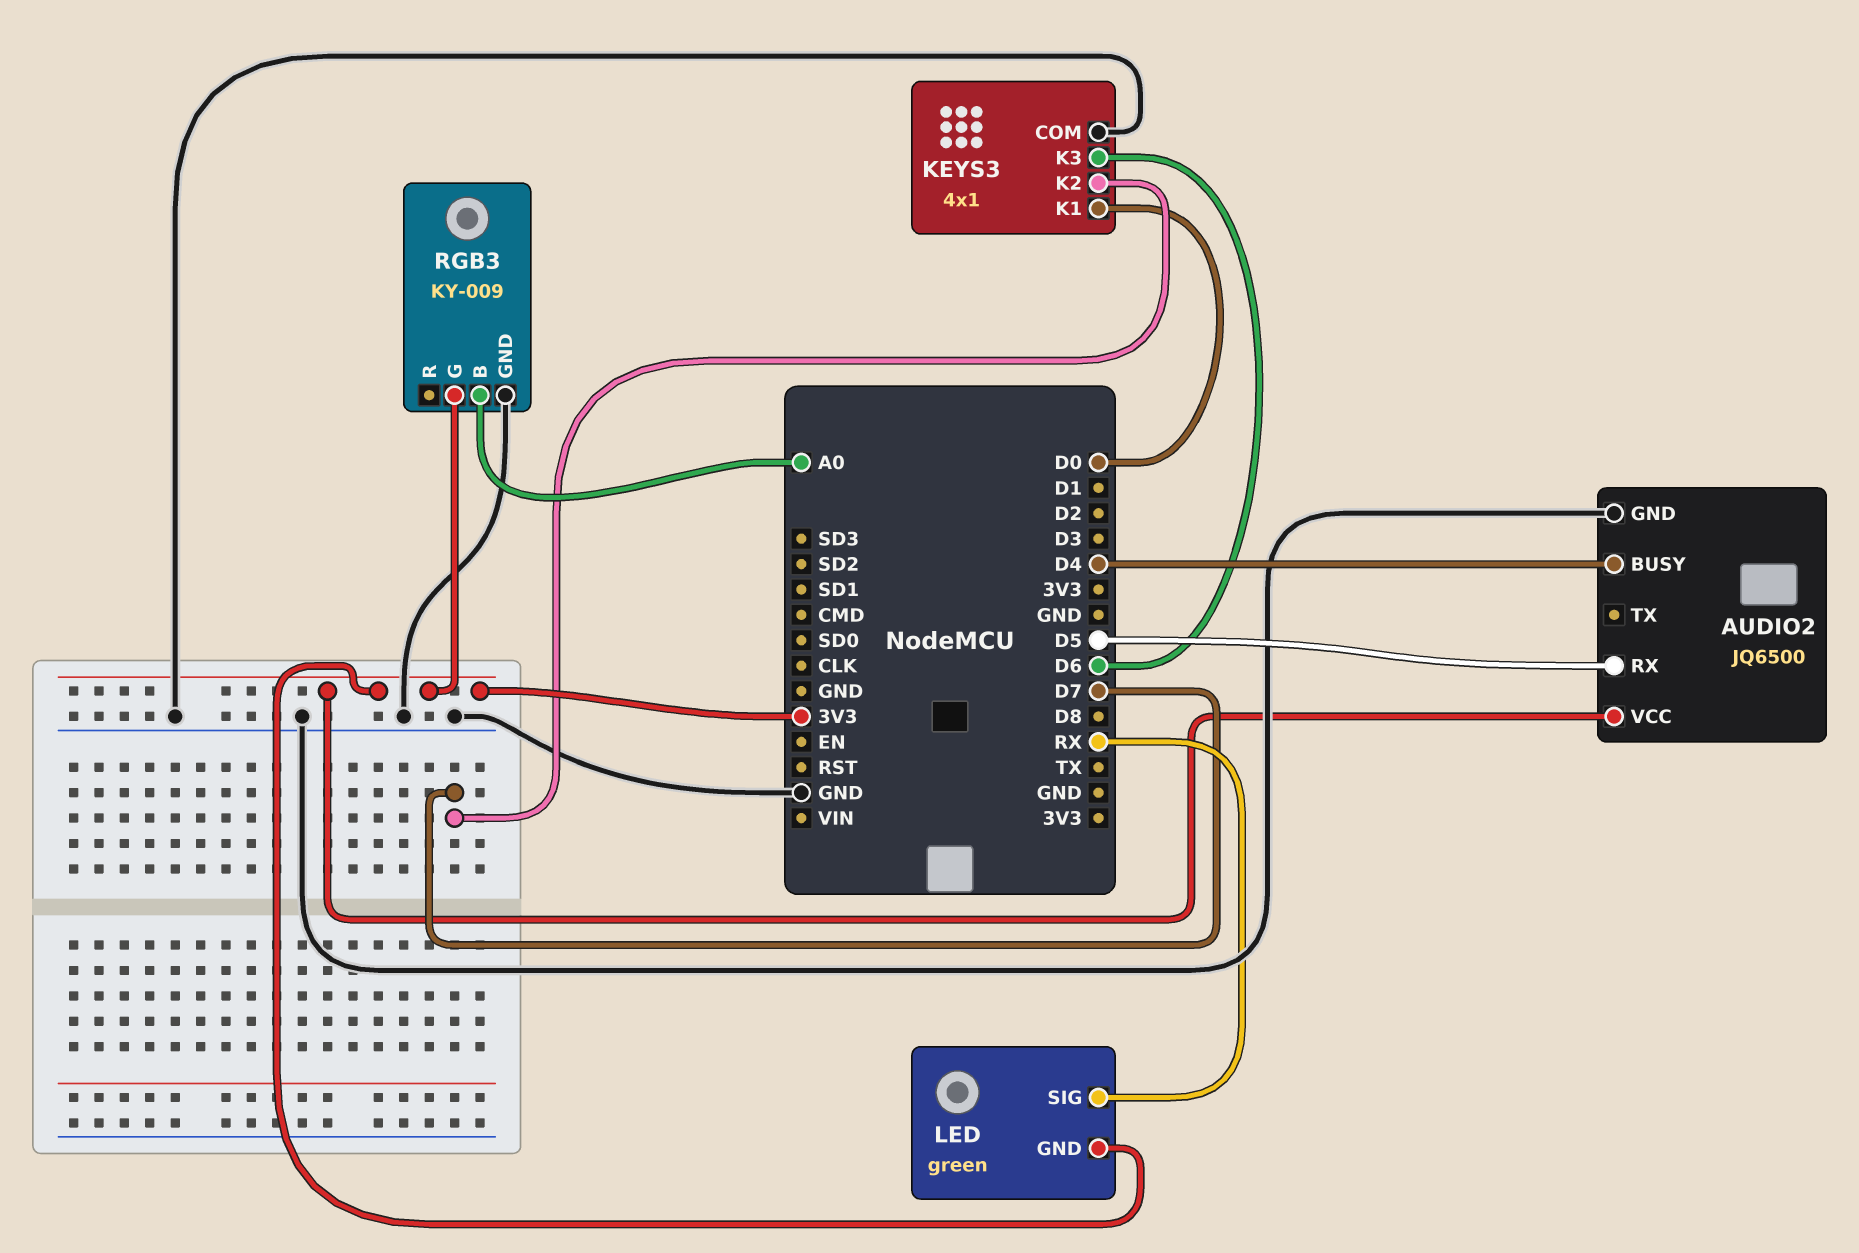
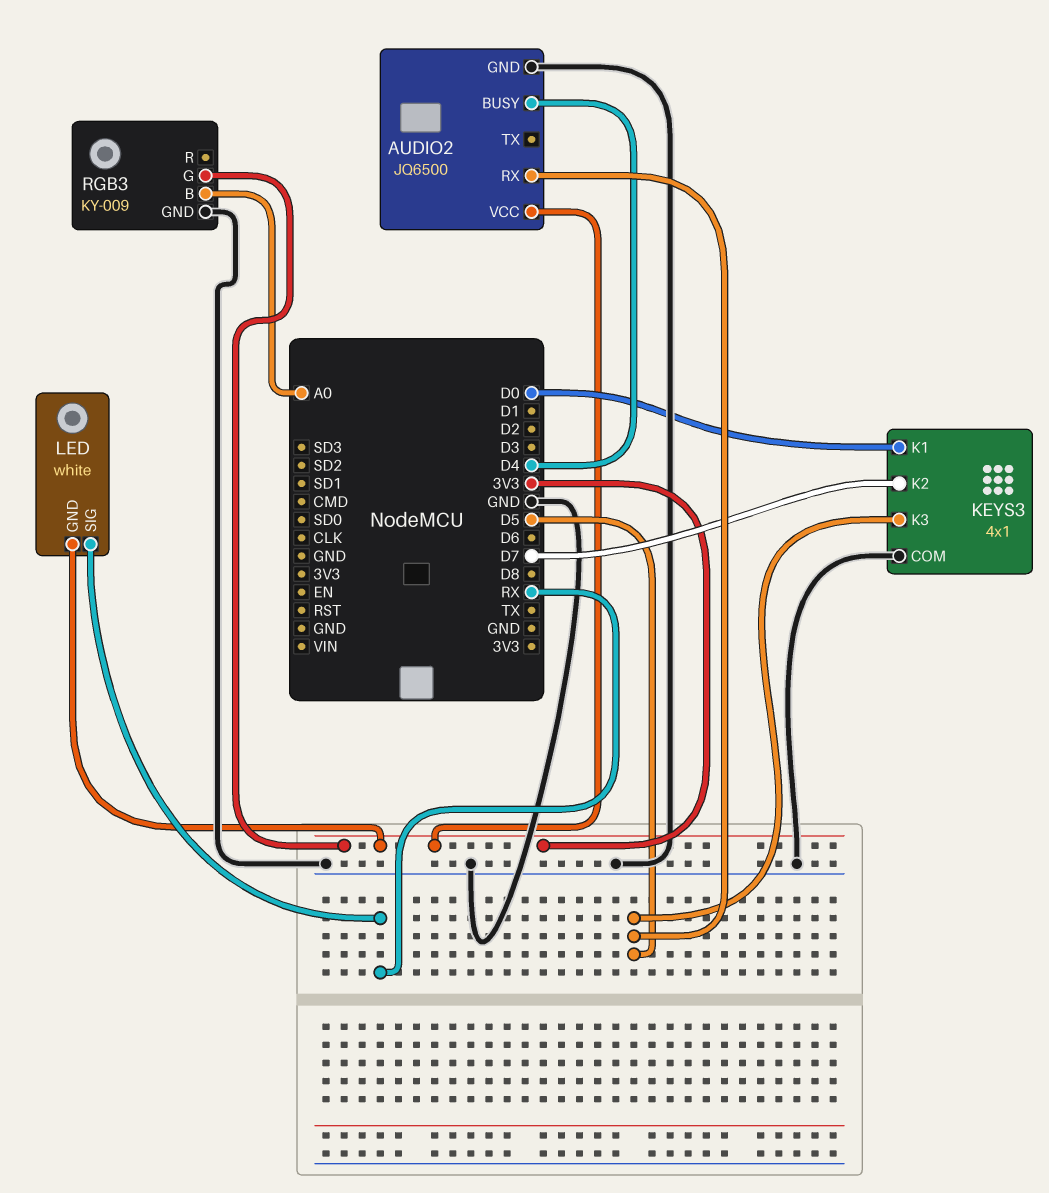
KEYS3 pin K3: D6 -> D5
LED: green -> white

